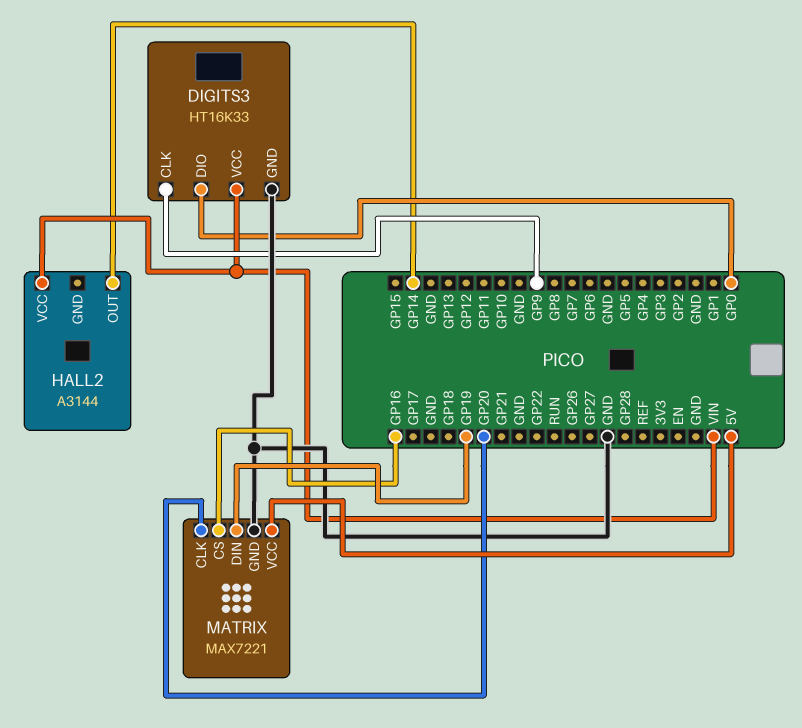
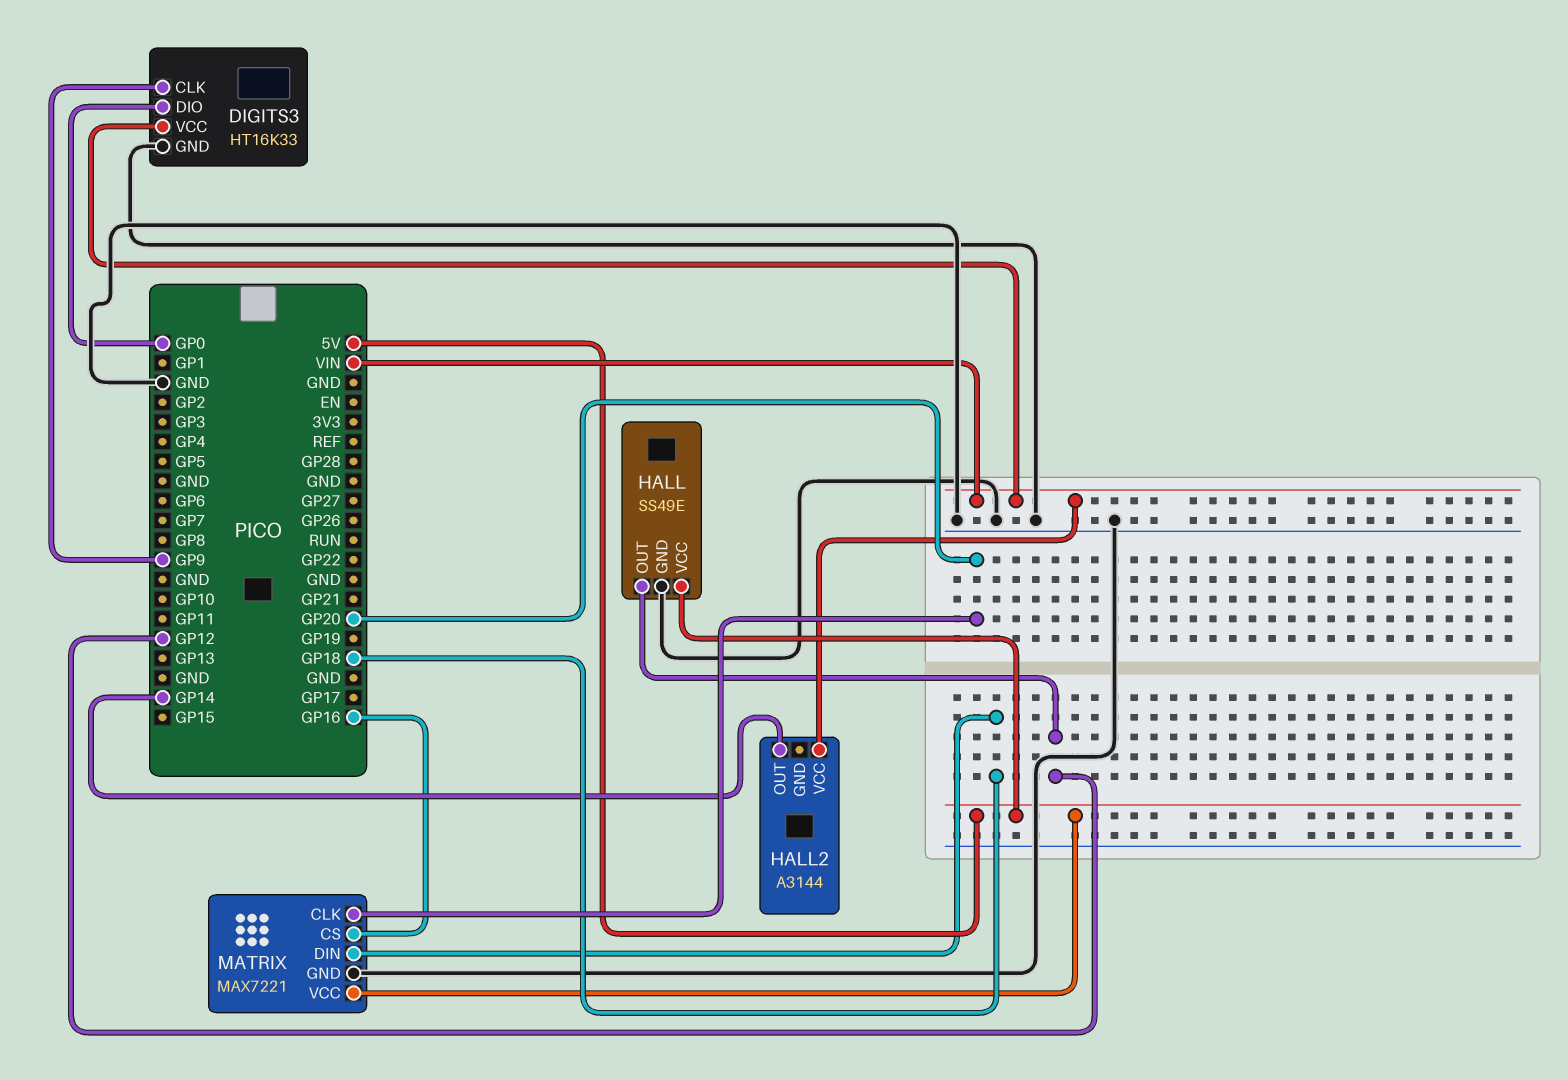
HALL: none -> SS49E
HALL pin GND: none -> GND
HALL pin OUT: none -> GP12
HALL pin VCC: none -> 5V
MATRIX pin DIN: GP19 -> GP18

